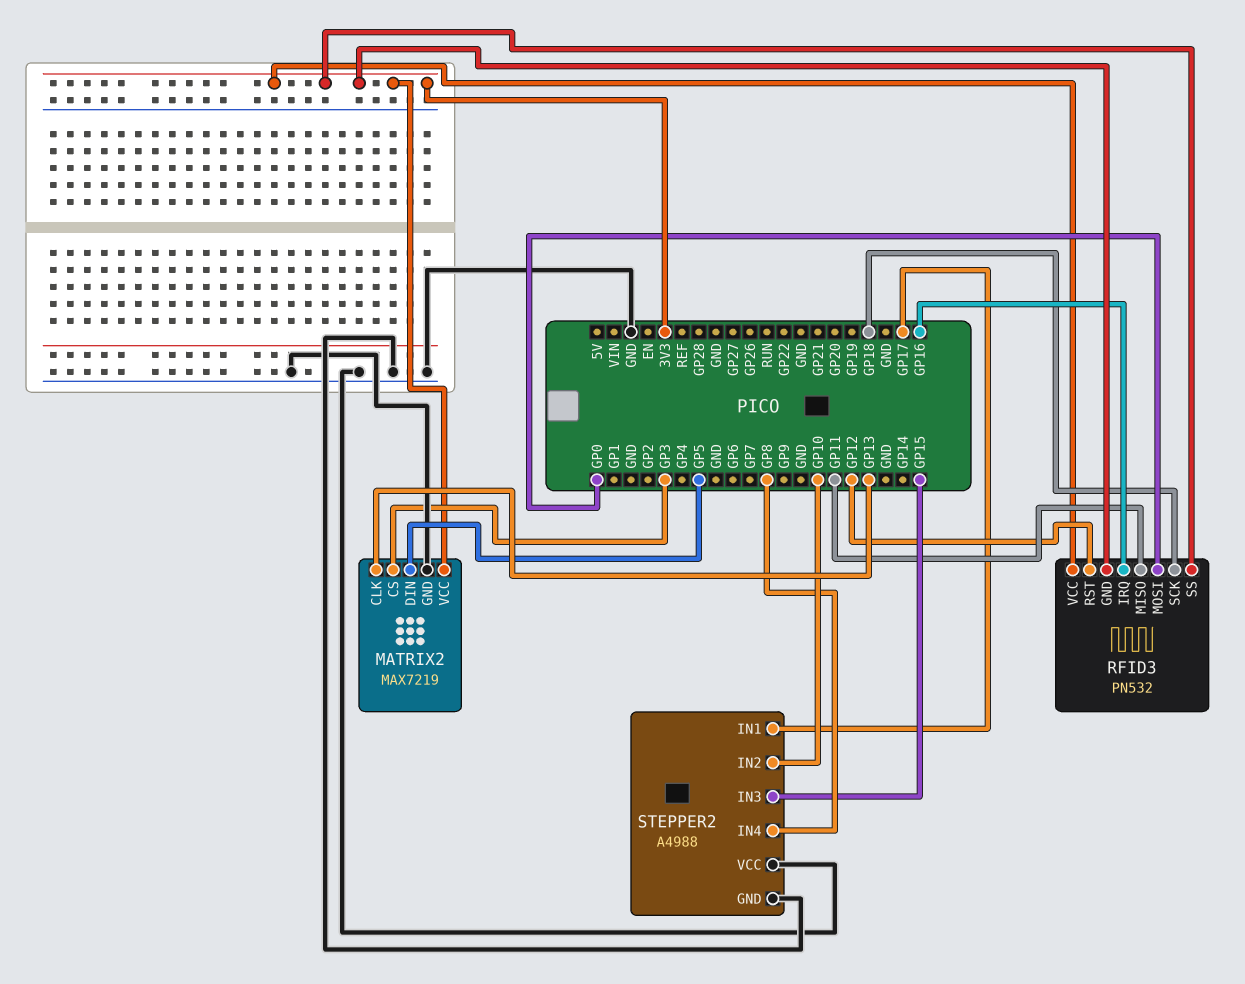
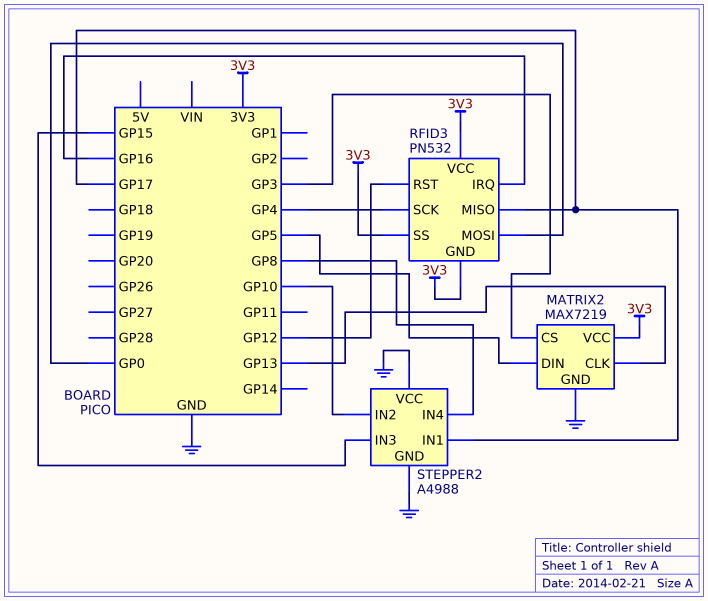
RFID3 pin MISO: GP11 -> GP17
RFID3 pin SCK: GP18 -> GP4

